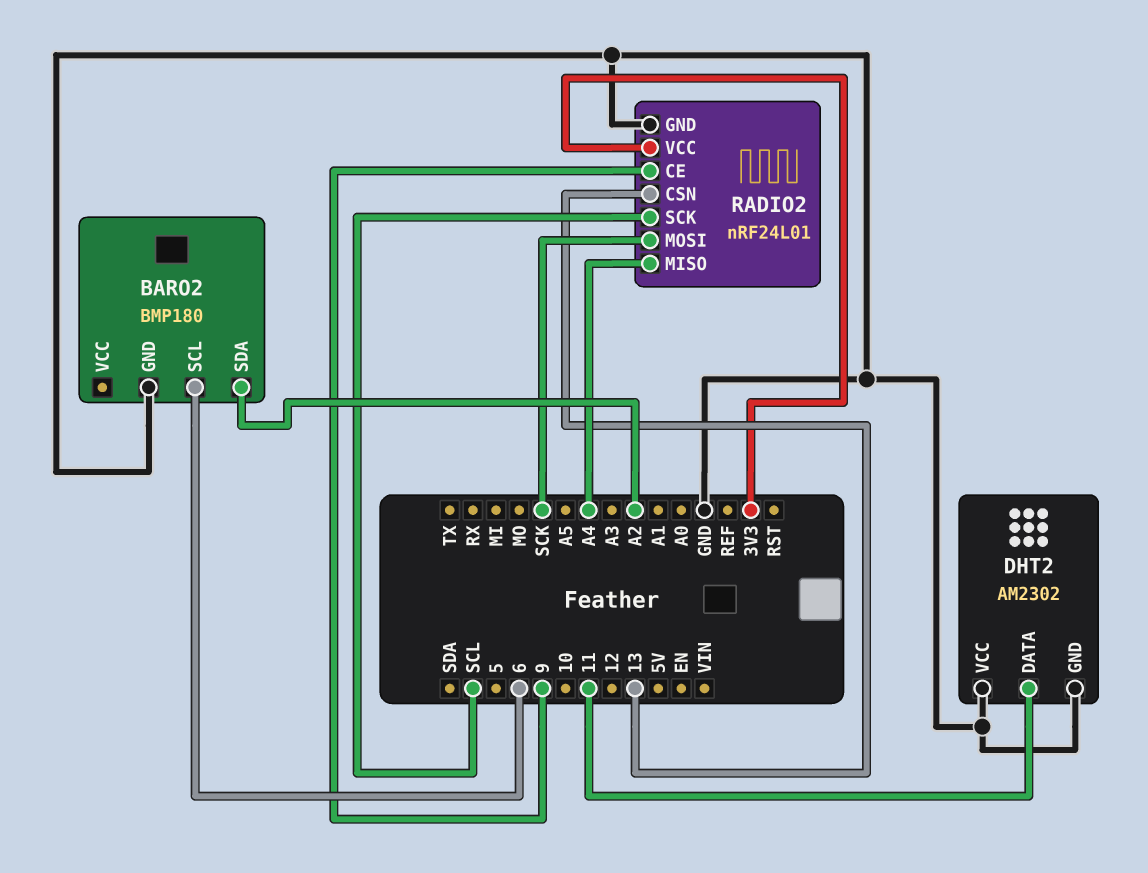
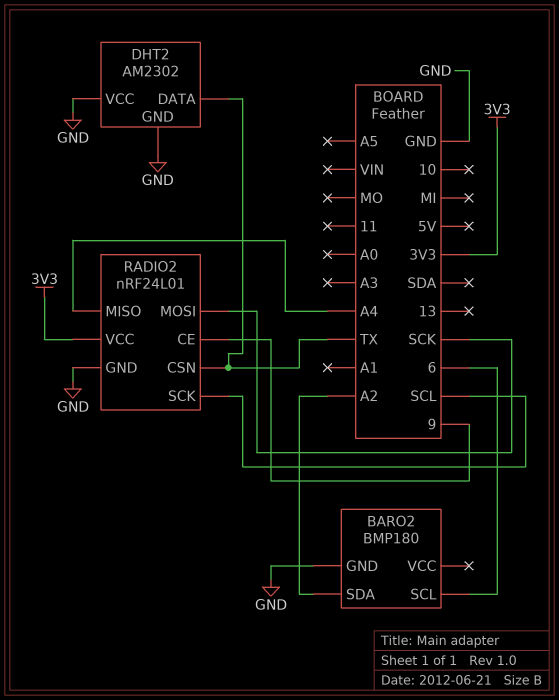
DHT2 pin DATA: 11 -> TX
RADIO2 pin CSN: 13 -> TX

